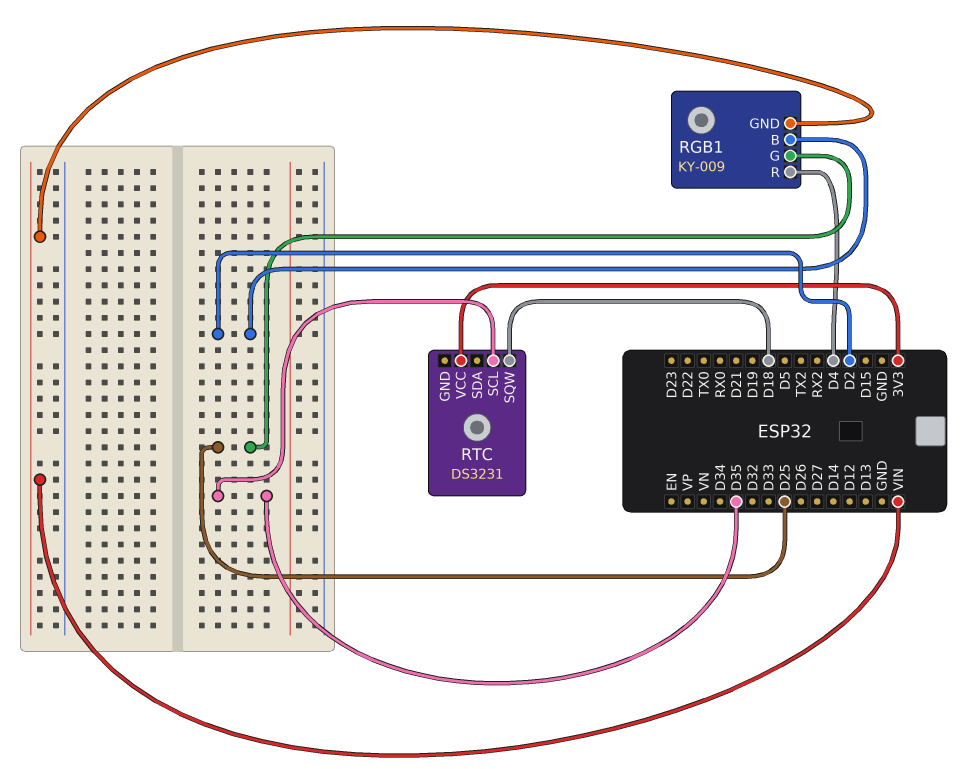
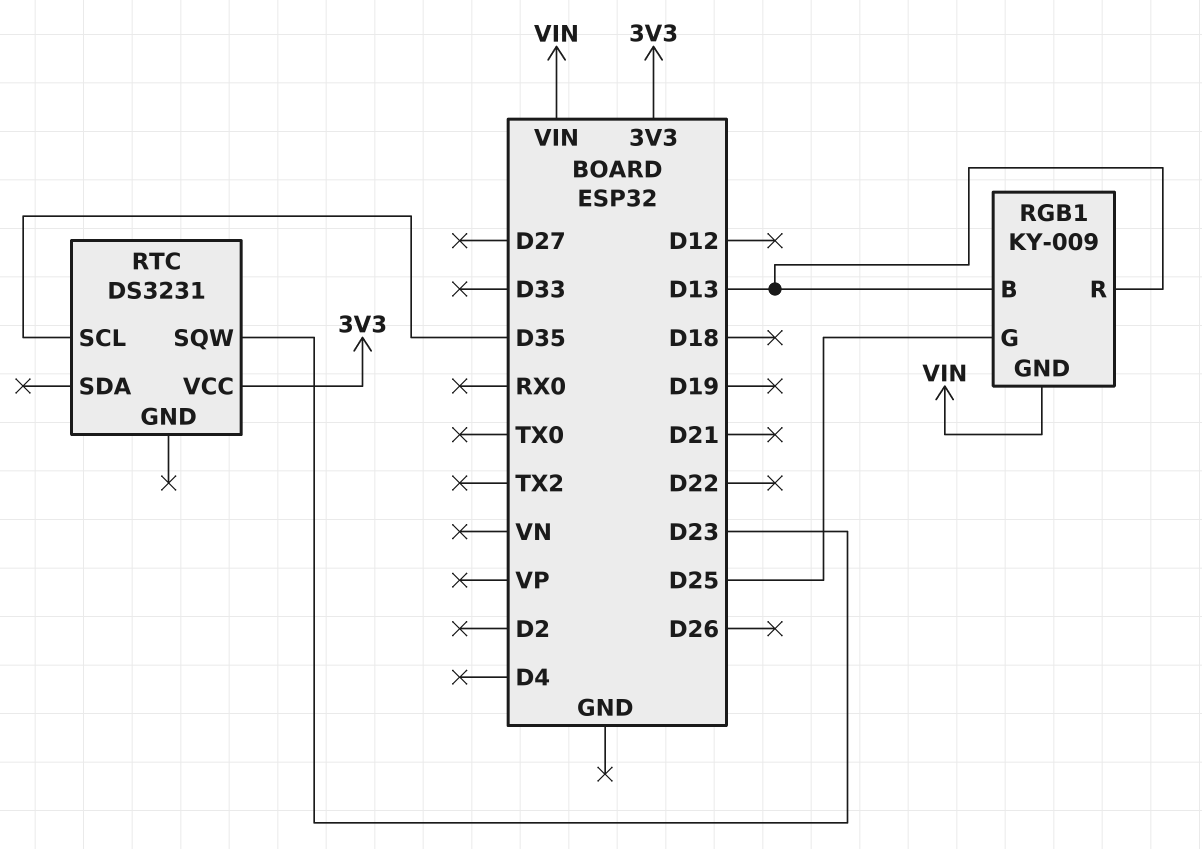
RGB1 pin B: D2 -> D13
RGB1 pin R: D4 -> D13
RTC pin SQW: D18 -> D23

